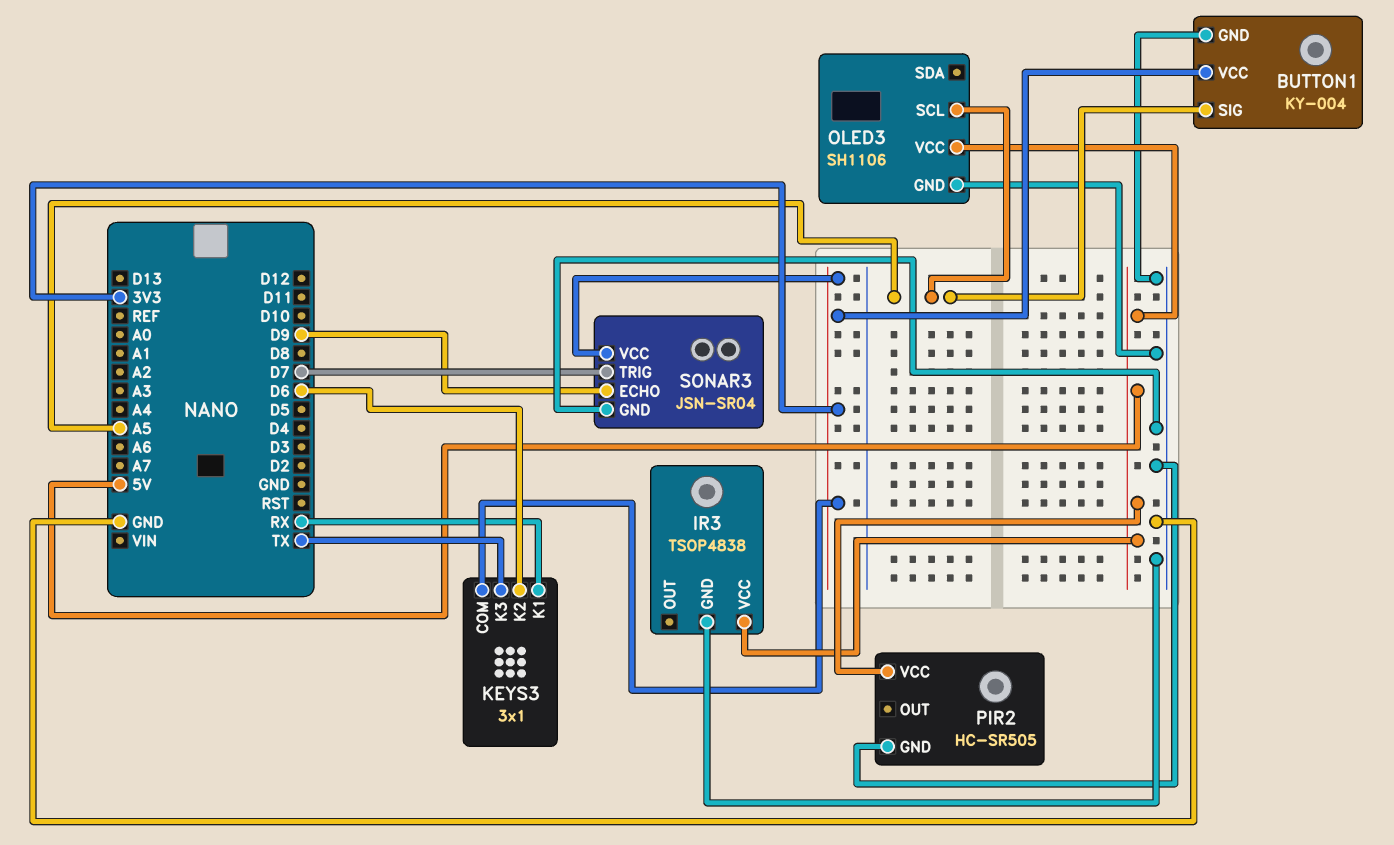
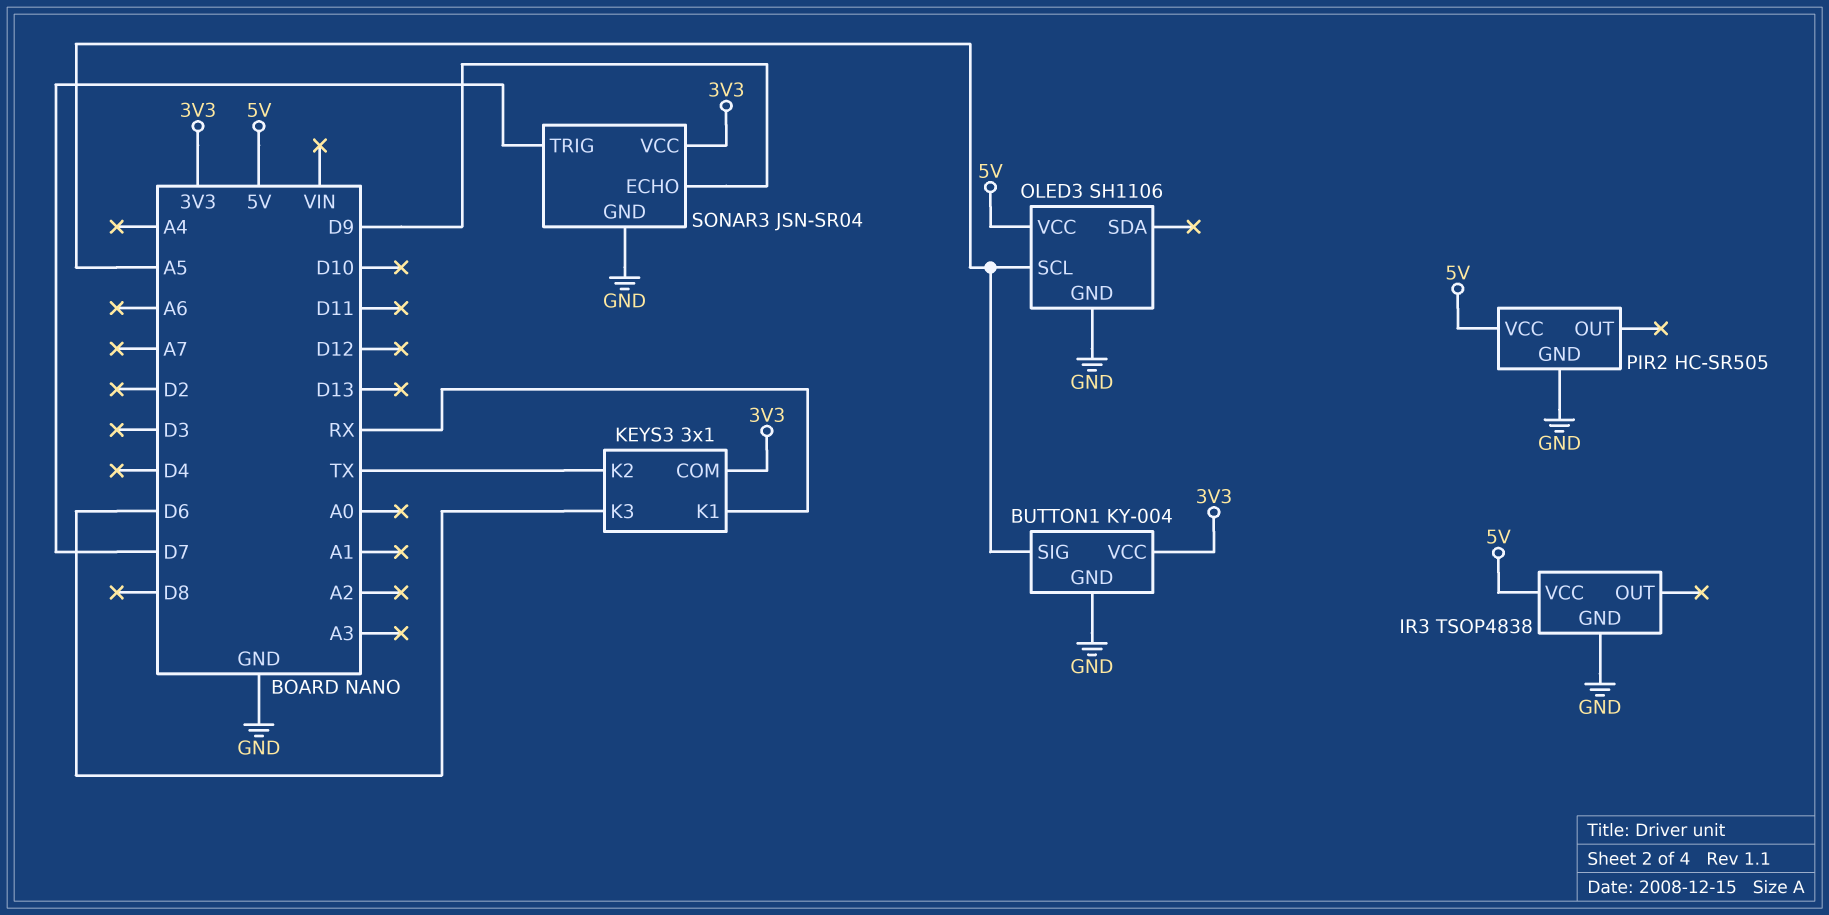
KEYS3 pin K2: D6 -> TX
KEYS3 pin K3: TX -> D6

